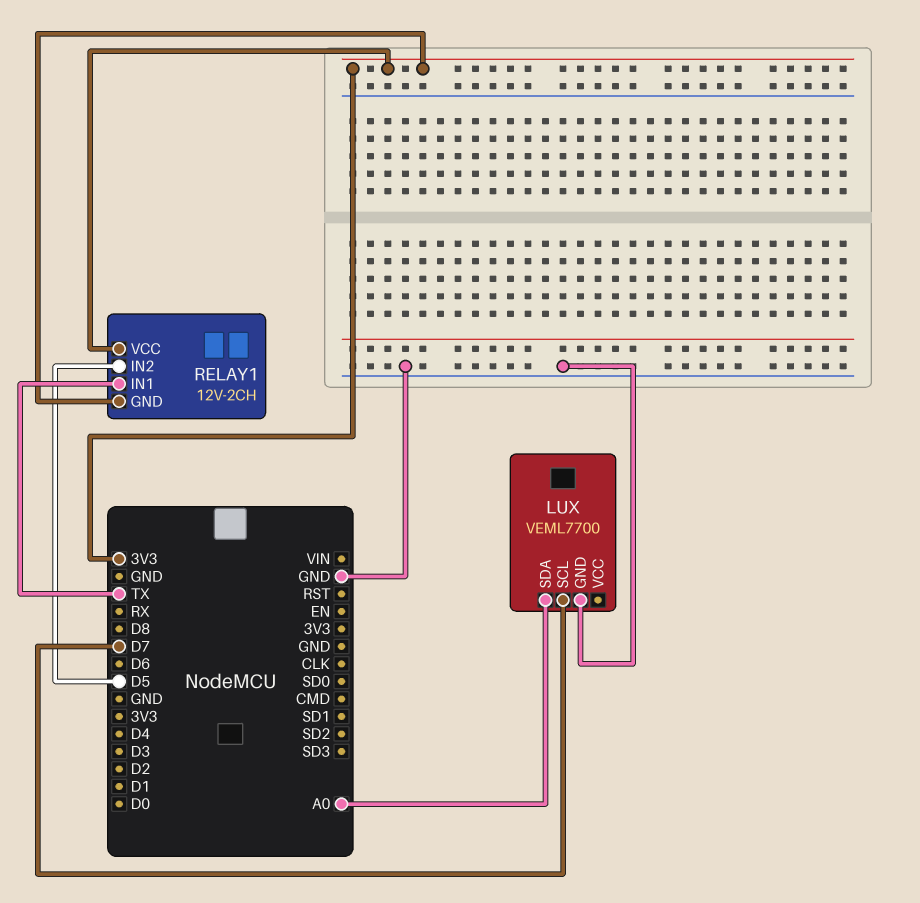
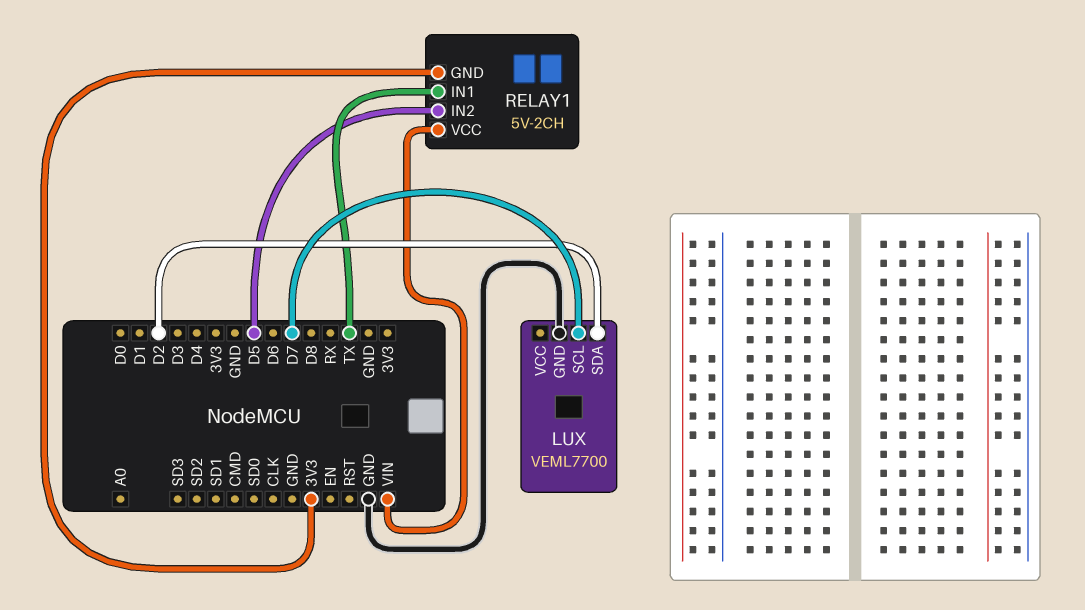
LUX pin SDA: A0 -> D2
RELAY1: 12V-2CH -> 5V-2CH
RELAY1 pin VCC: 3V3 -> VIN

